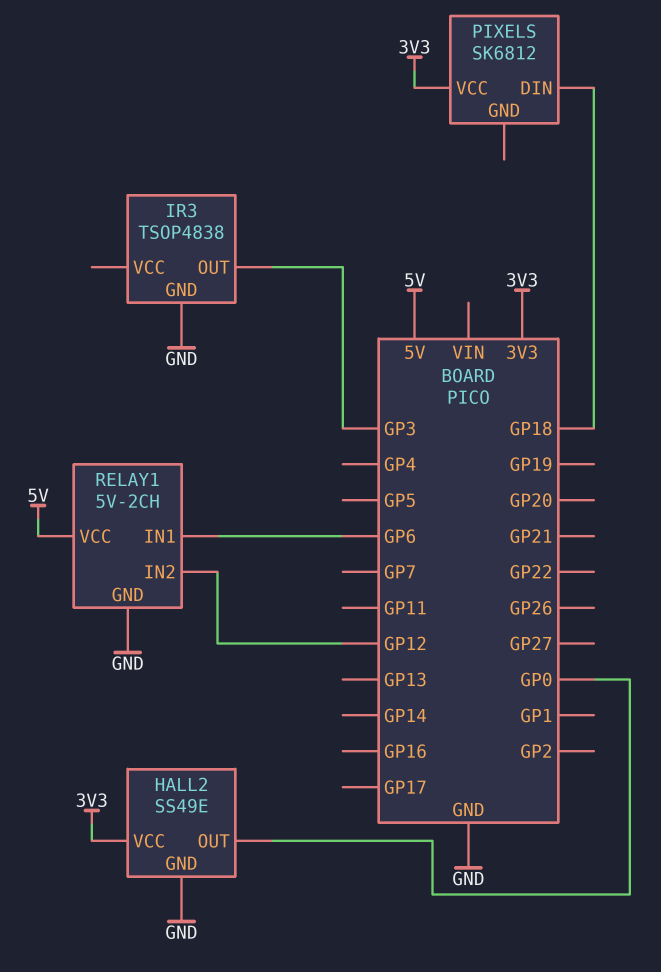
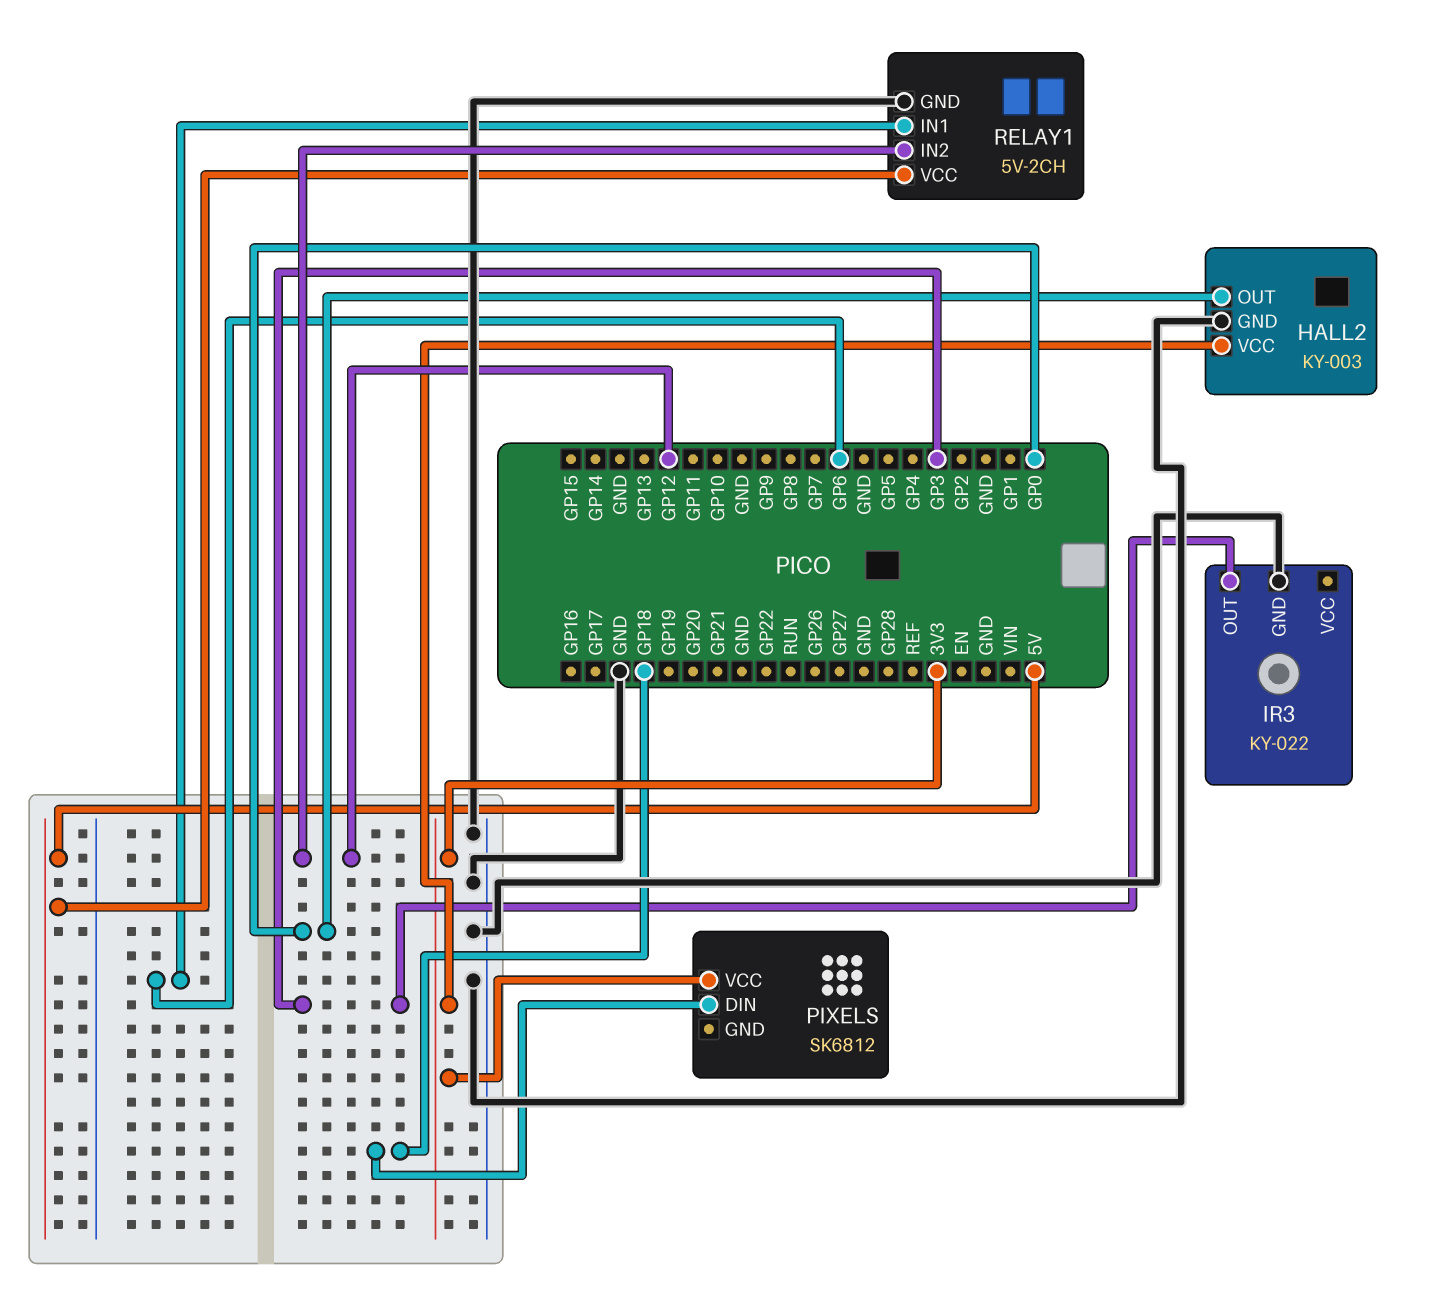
HALL2: SS49E -> KY-003
IR3: TSOP4838 -> KY-022

